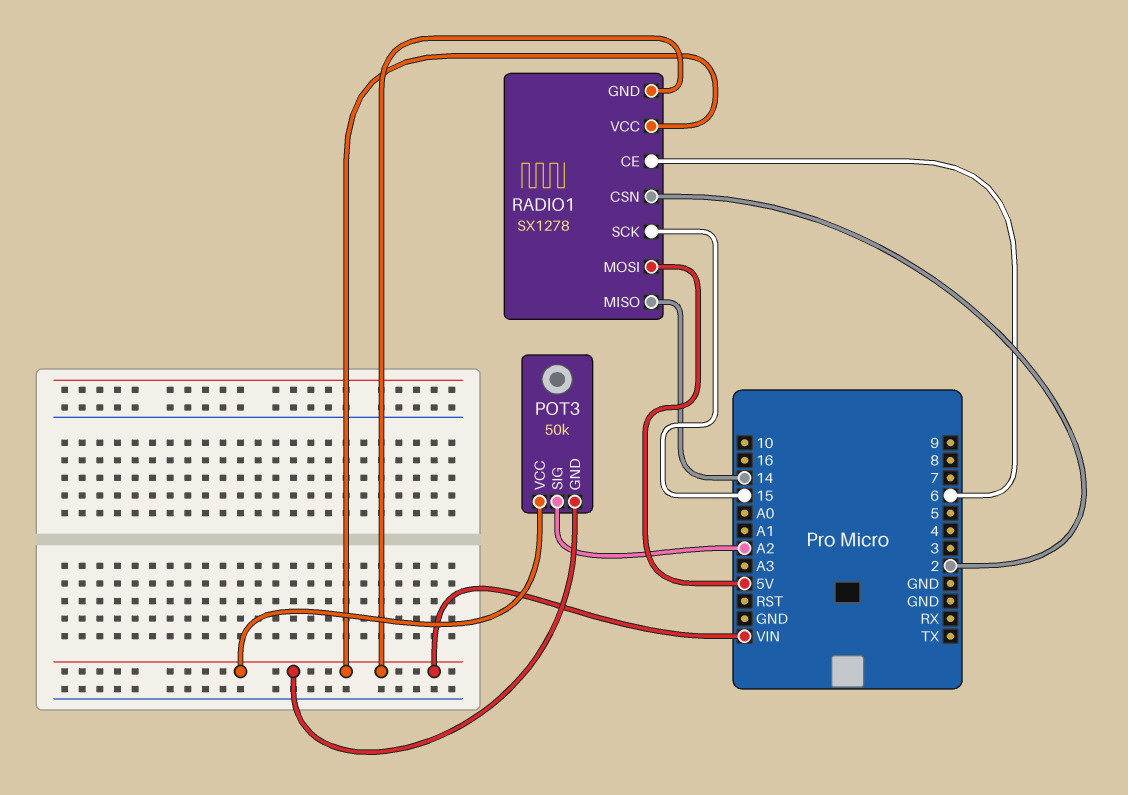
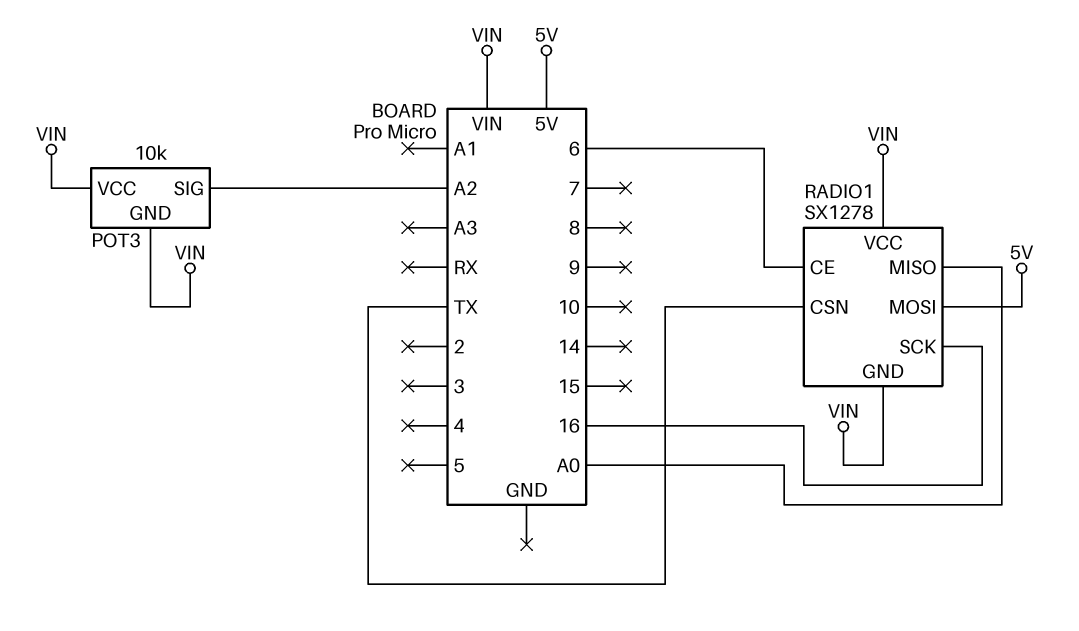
POT3: 50k -> 10k
RADIO1 pin CSN: 2 -> TX
RADIO1 pin MISO: 14 -> A0
RADIO1 pin SCK: 15 -> 16

